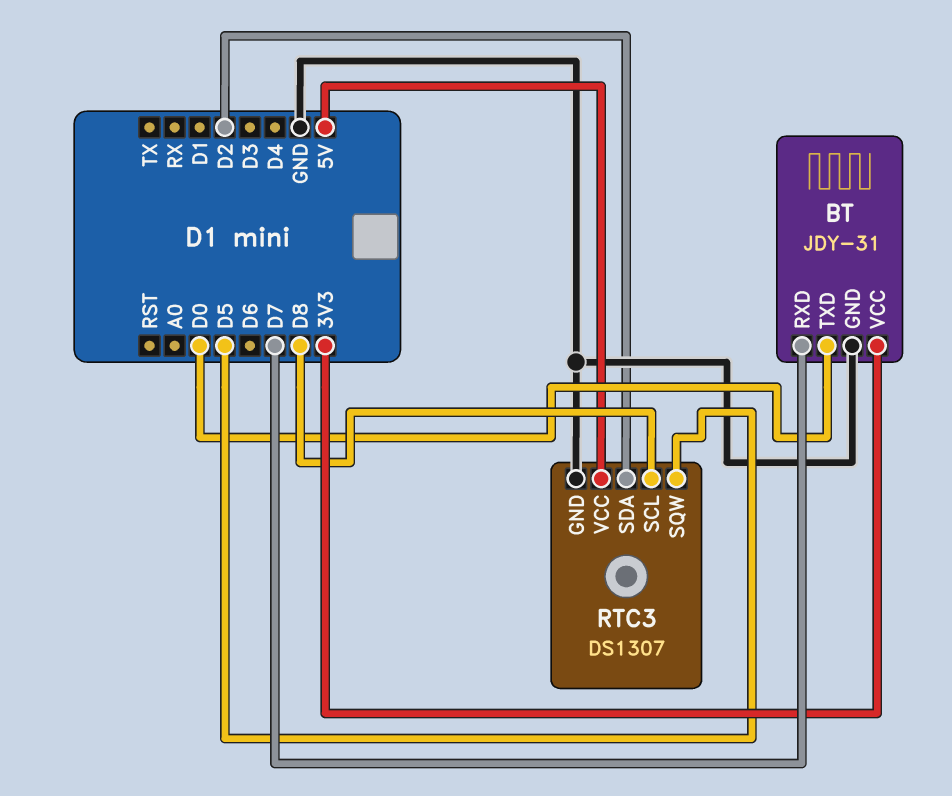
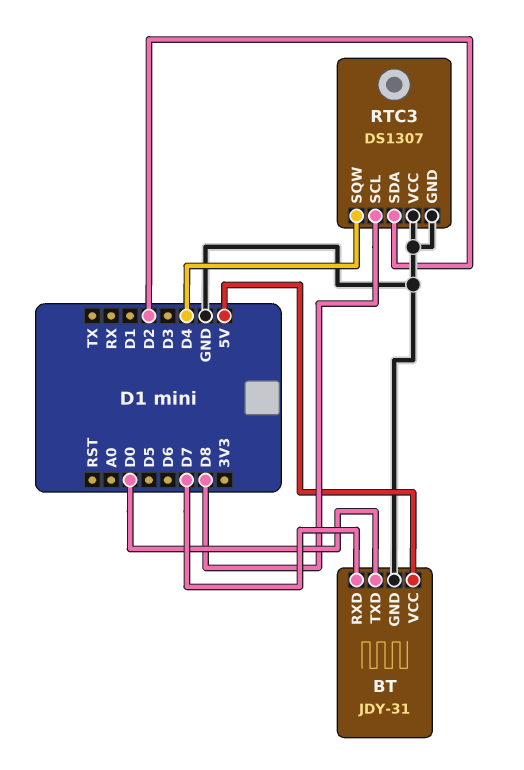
BT pin VCC: 3V3 -> 5V
RTC3 pin SQW: D5 -> D4
RTC3 pin VCC: 5V -> GND

